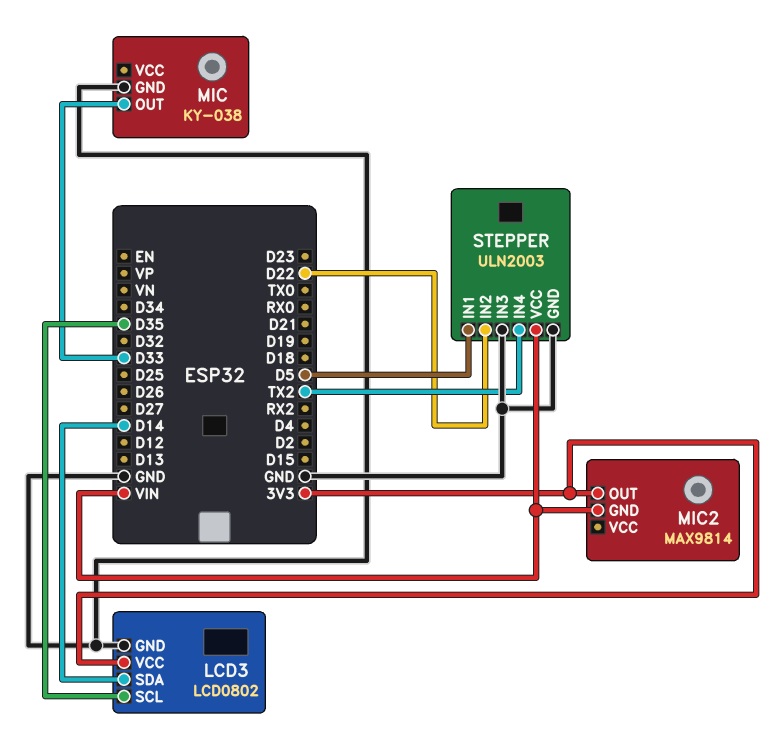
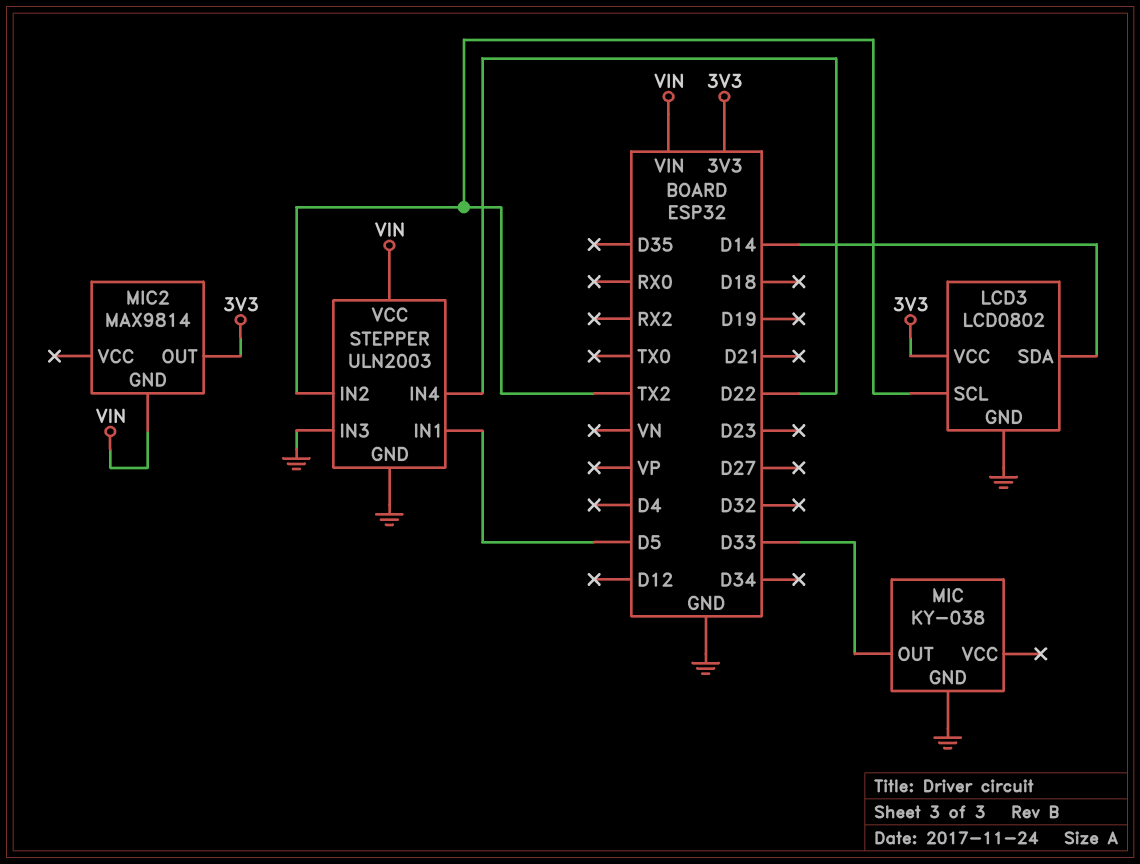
LCD3 pin SCL: D35 -> TX2
STEPPER pin IN2: D22 -> TX2
STEPPER pin IN4: TX2 -> D22

